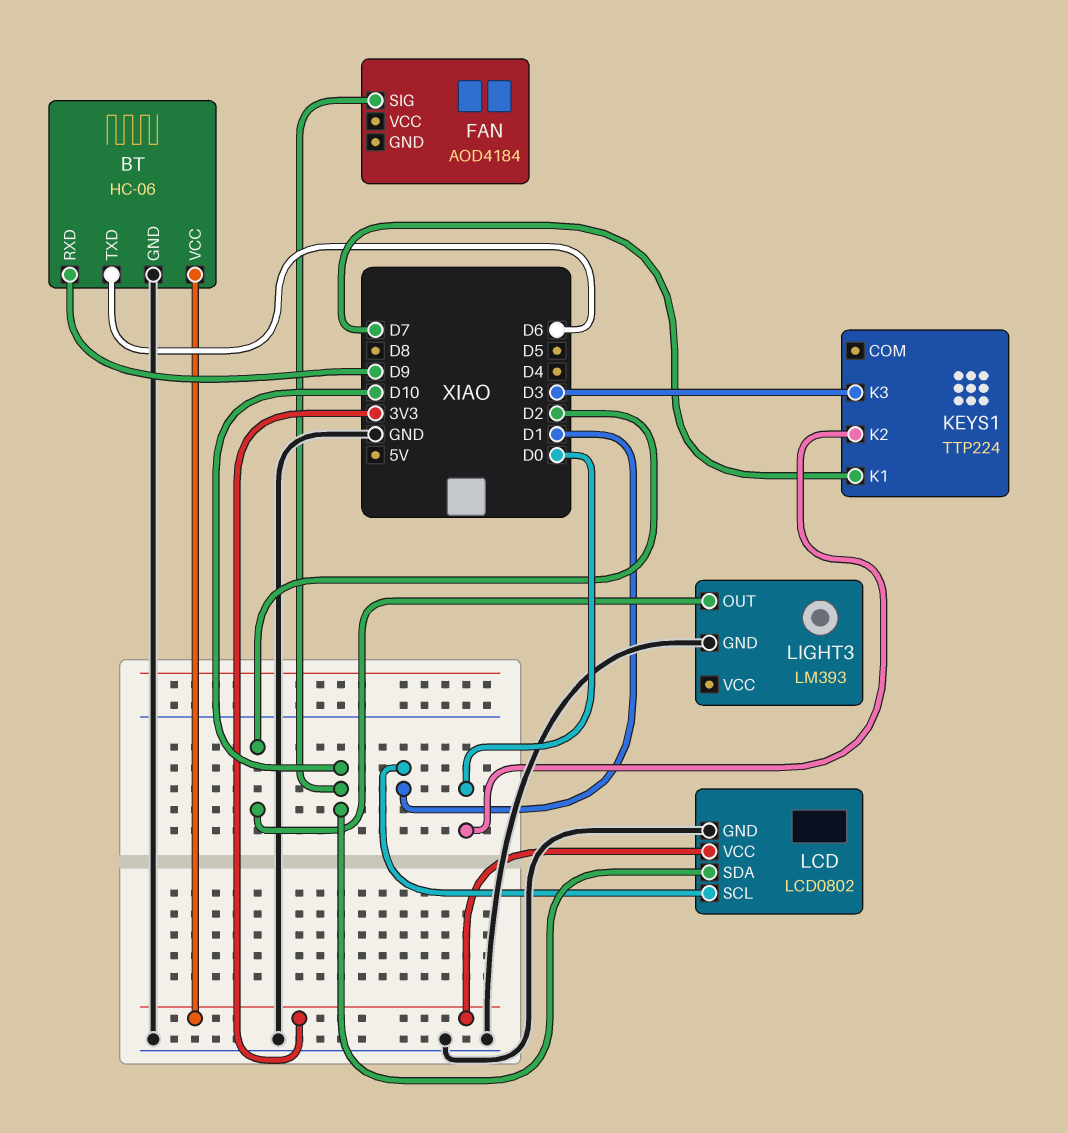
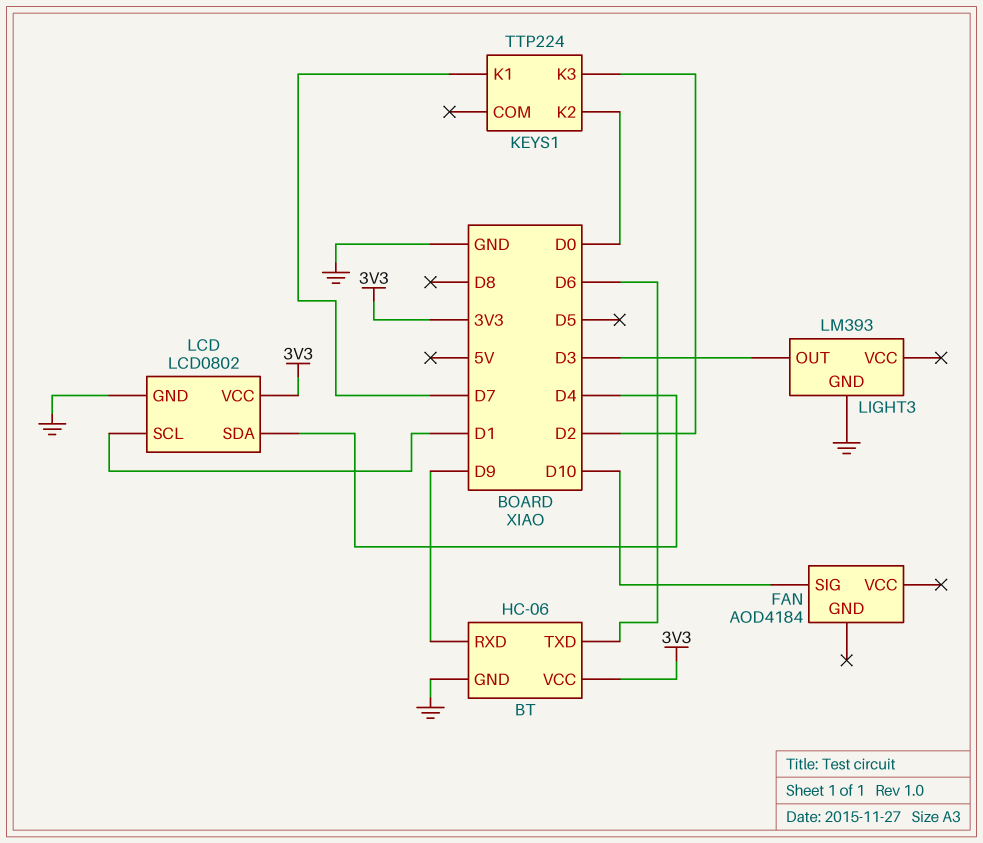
KEYS1 pin K3: D3 -> D2
LCD pin SDA: D10 -> D4
LIGHT3 pin OUT: D2 -> D3

